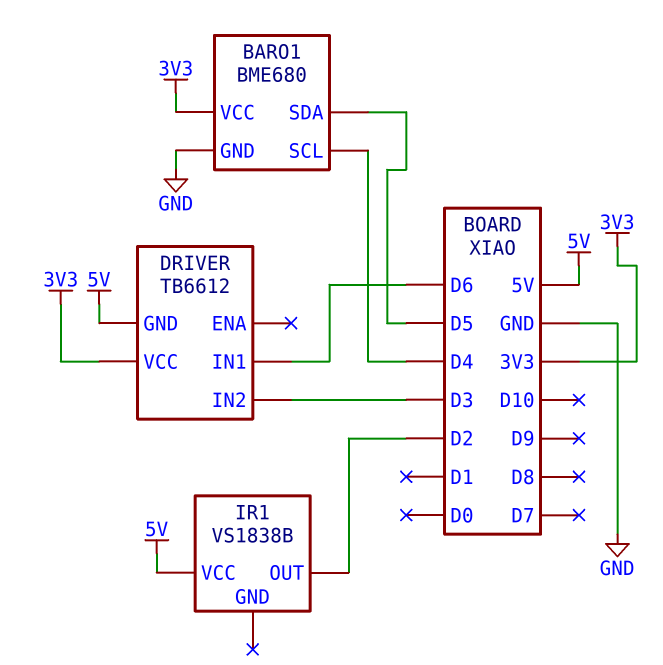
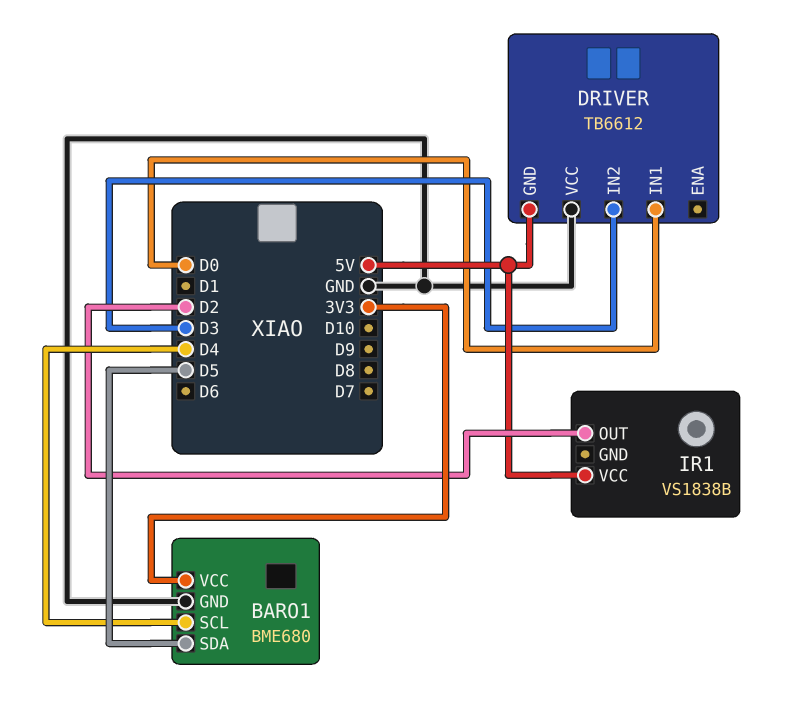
DRIVER pin IN1: D6 -> D0
DRIVER pin VCC: 3V3 -> GND

